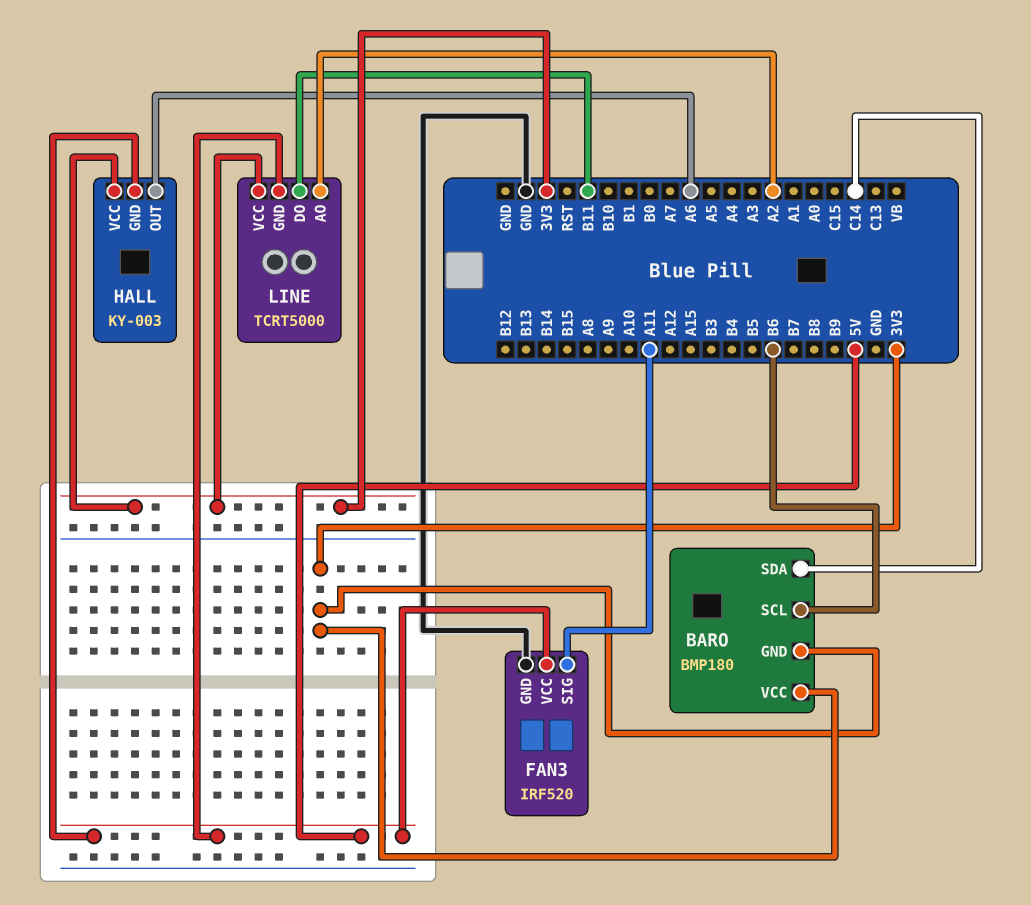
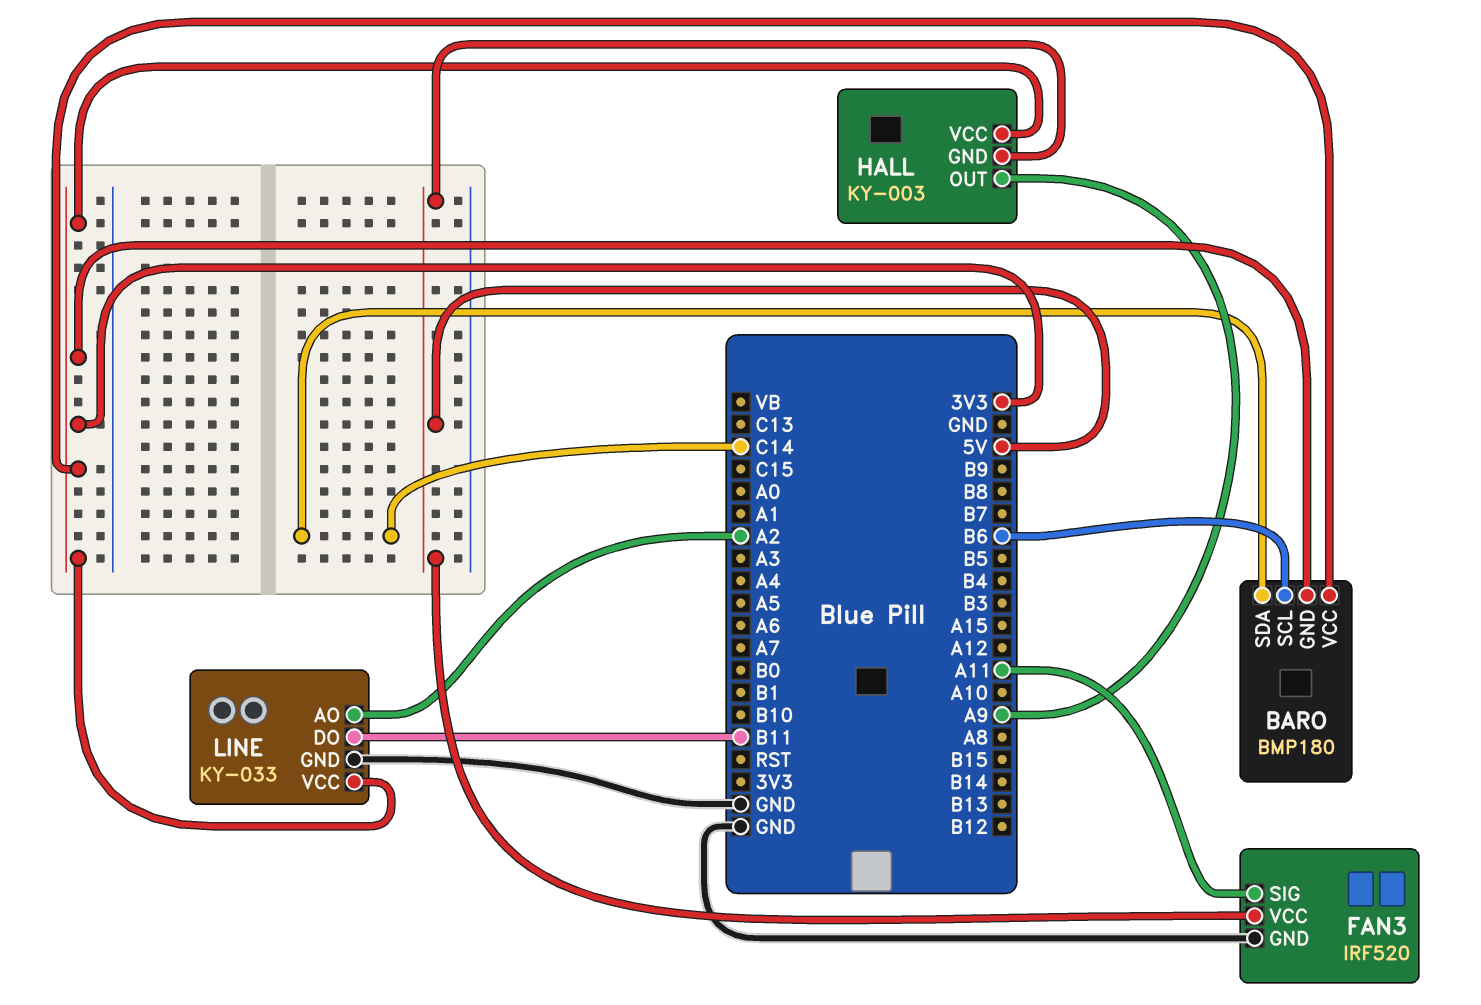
HALL pin OUT: A6 -> A9
LINE: TCRT5000 -> KY-033
LINE pin GND: 5V -> GND

